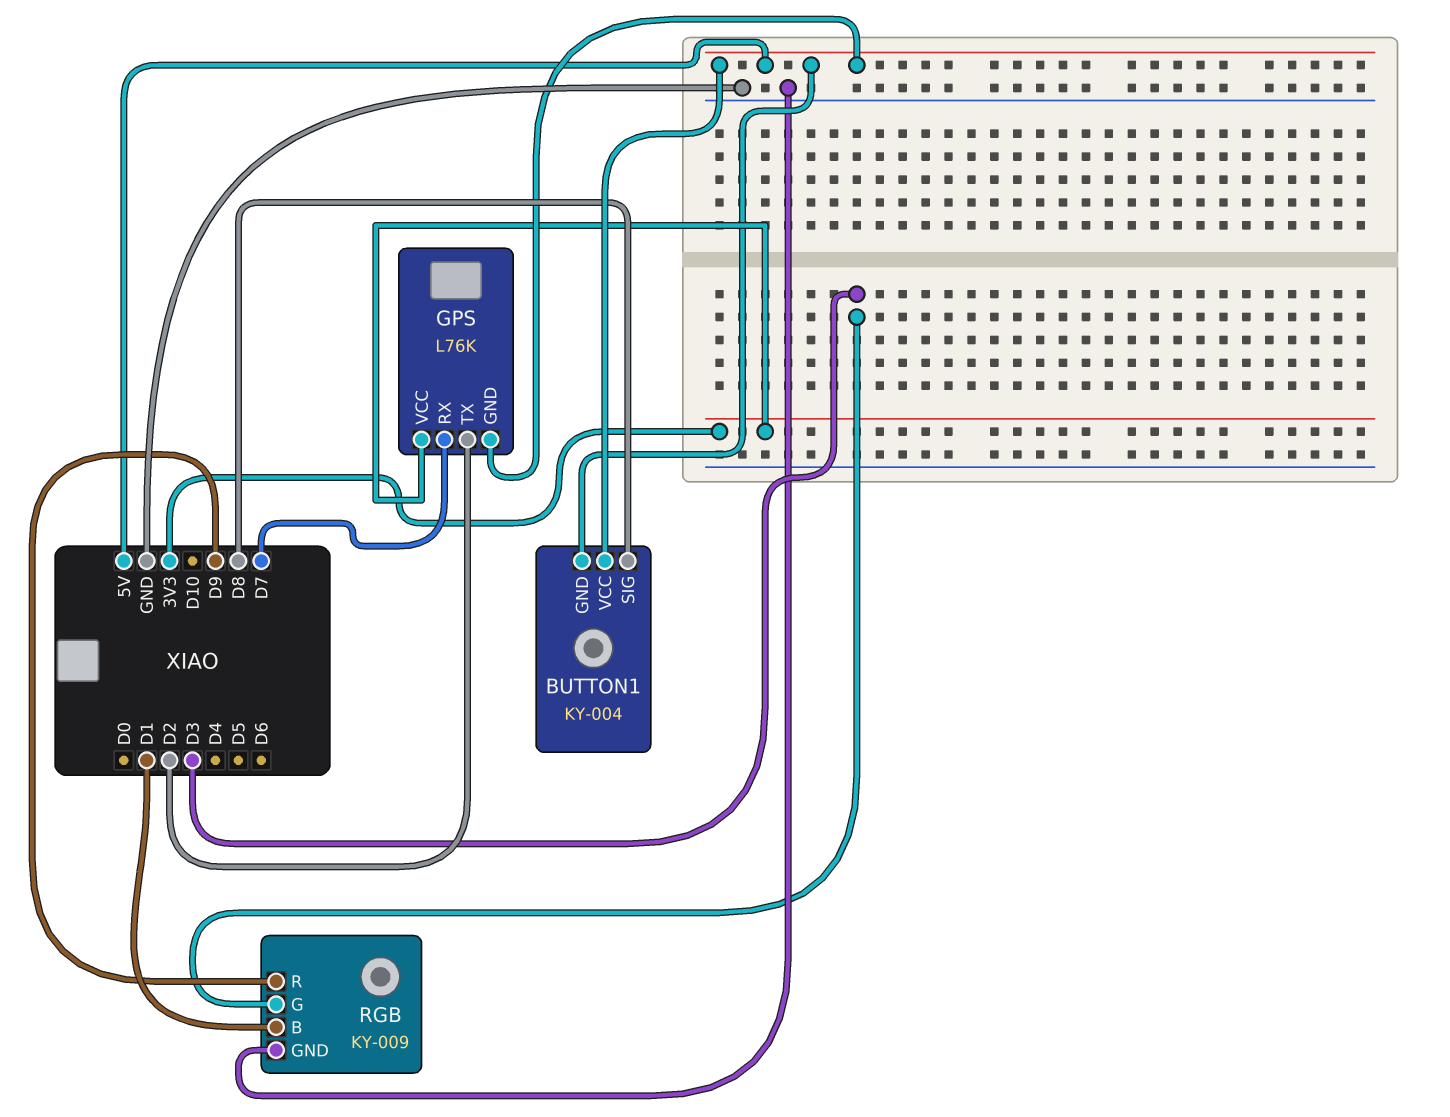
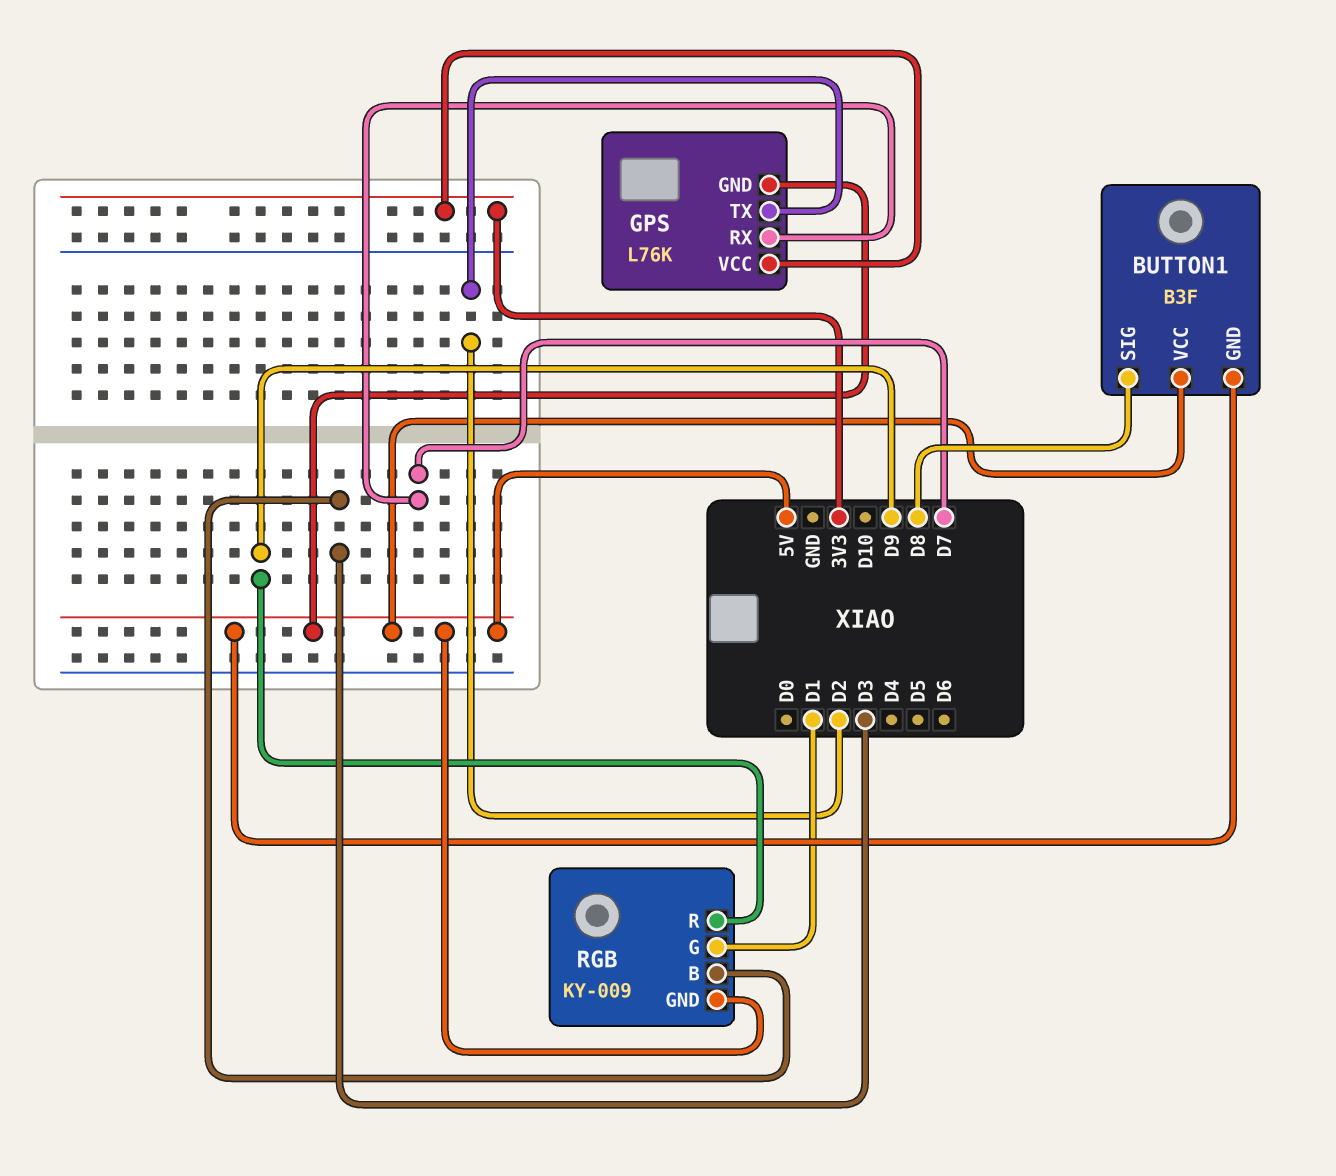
BUTTON1: KY-004 -> B3F
RGB pin B: D1 -> D3
RGB pin G: D3 -> D1
RGB pin GND: GND -> 5V

